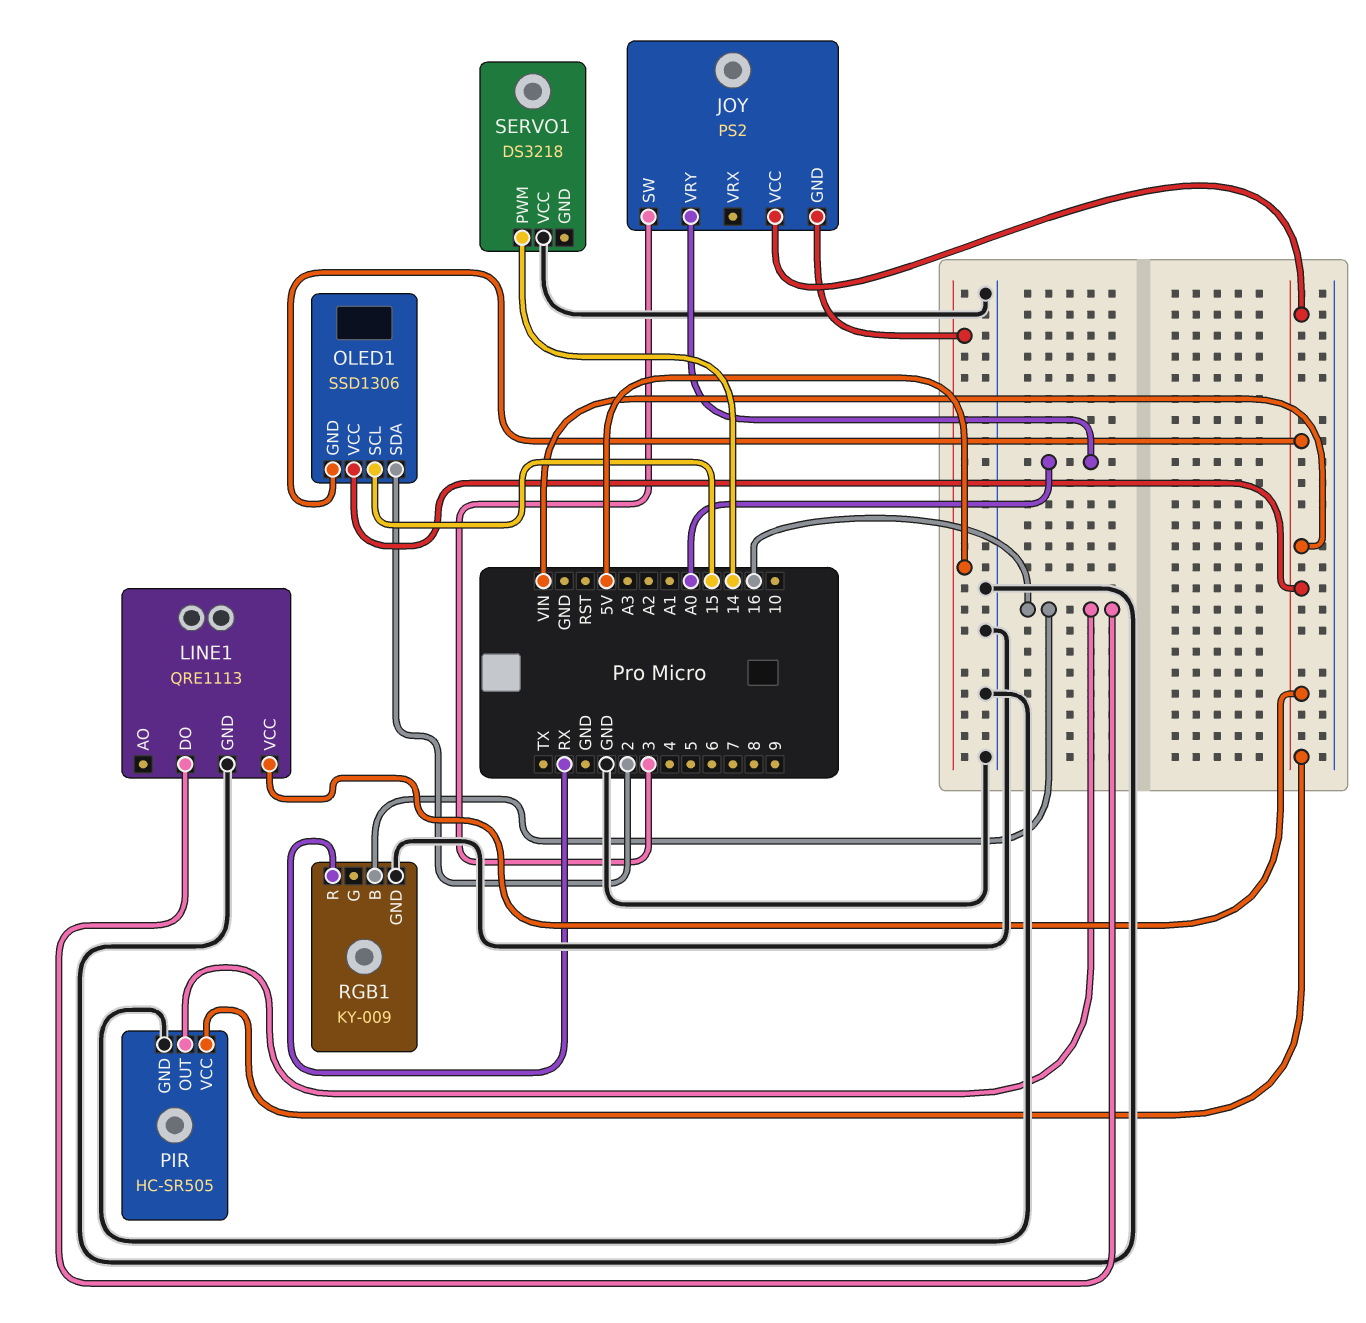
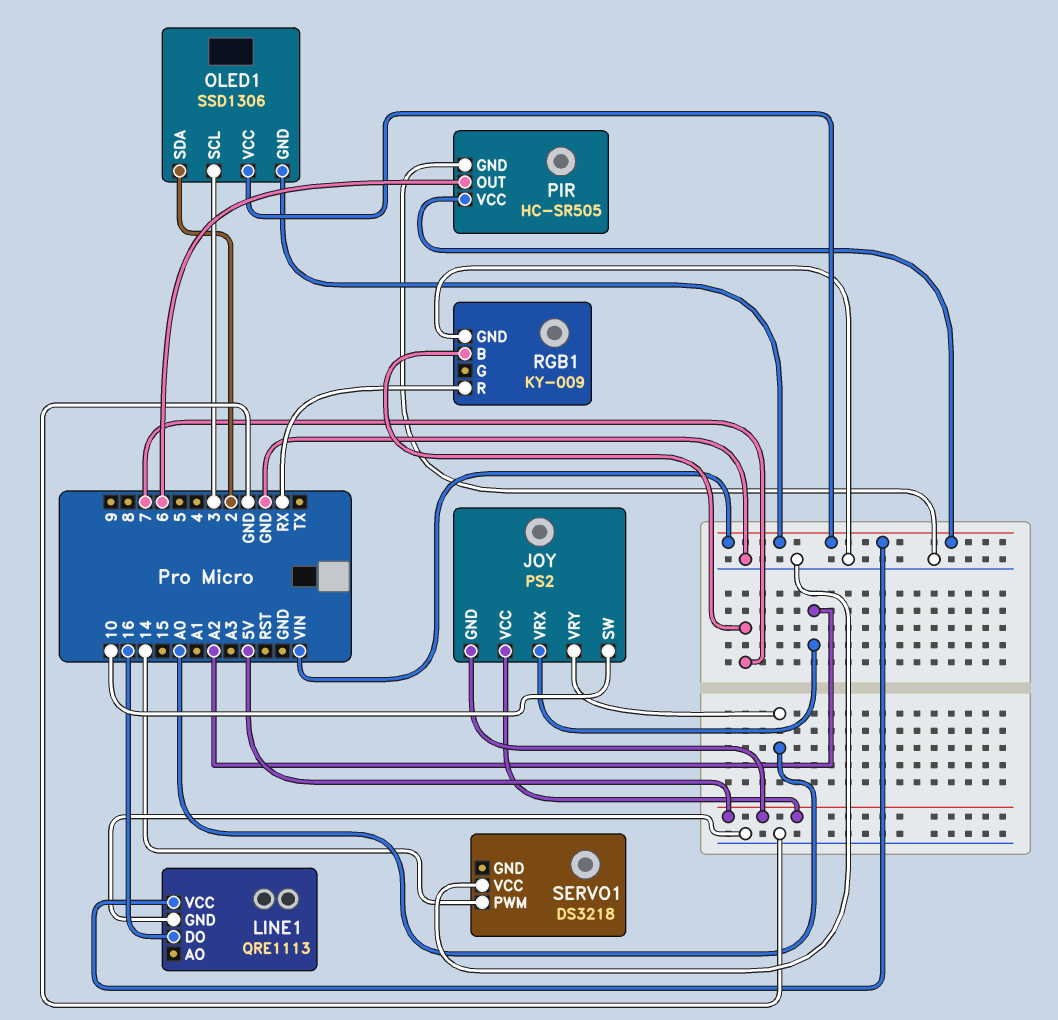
JOY pin SW: 3 -> 10
JOY pin VCC: VIN -> 5V
JOY pin VRX: none -> A2
OLED1 pin SCL: 15 -> 3
PIR pin OUT: 16 -> 6
RGB1 pin B: 16 -> 7

